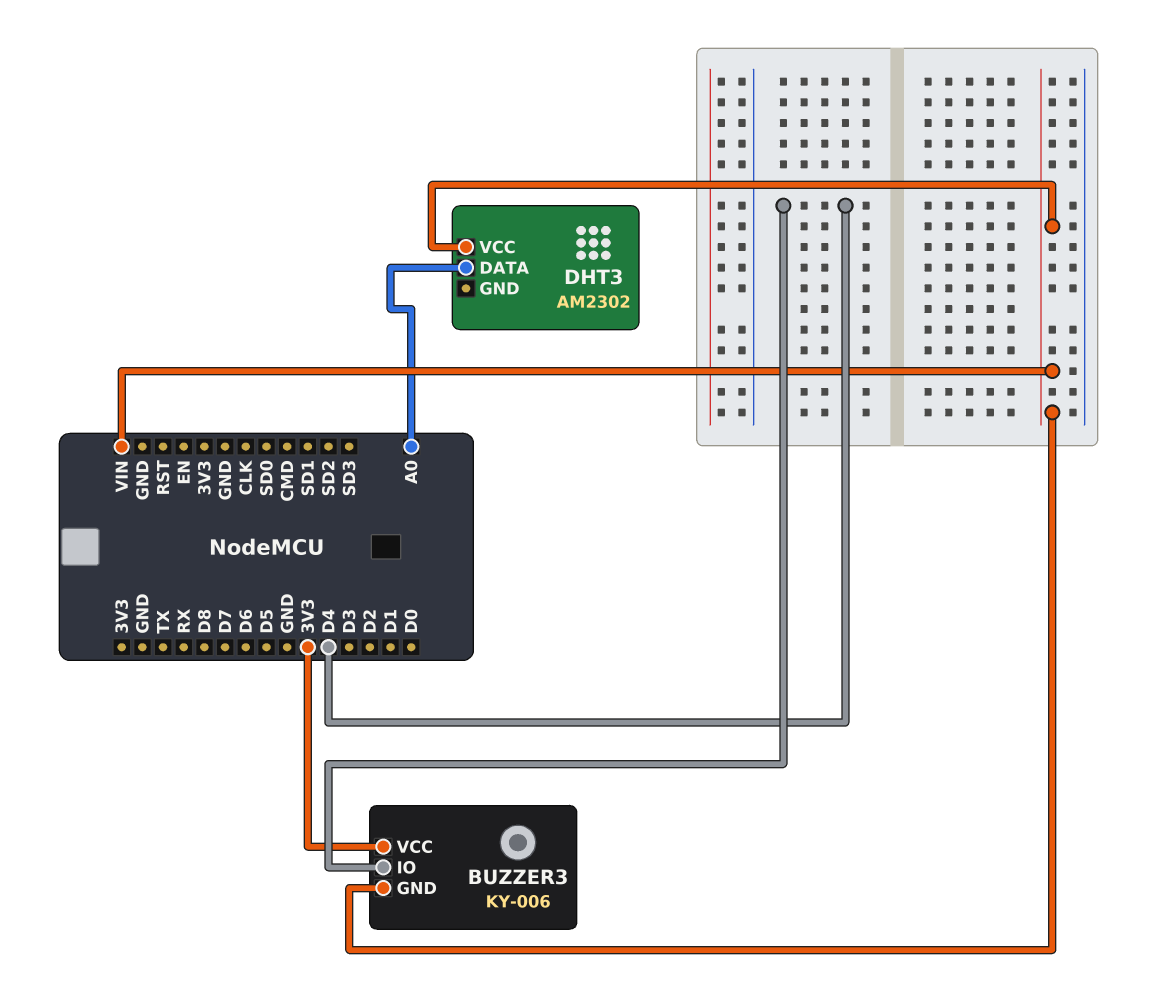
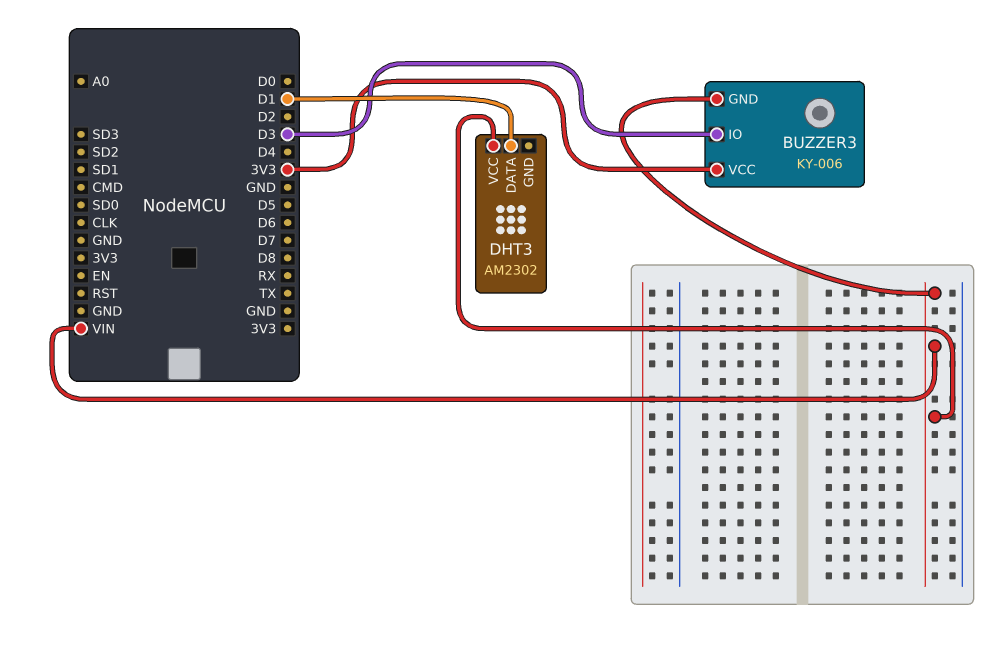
BUZZER3 pin IO: D4 -> D3
DHT3 pin DATA: A0 -> D1

